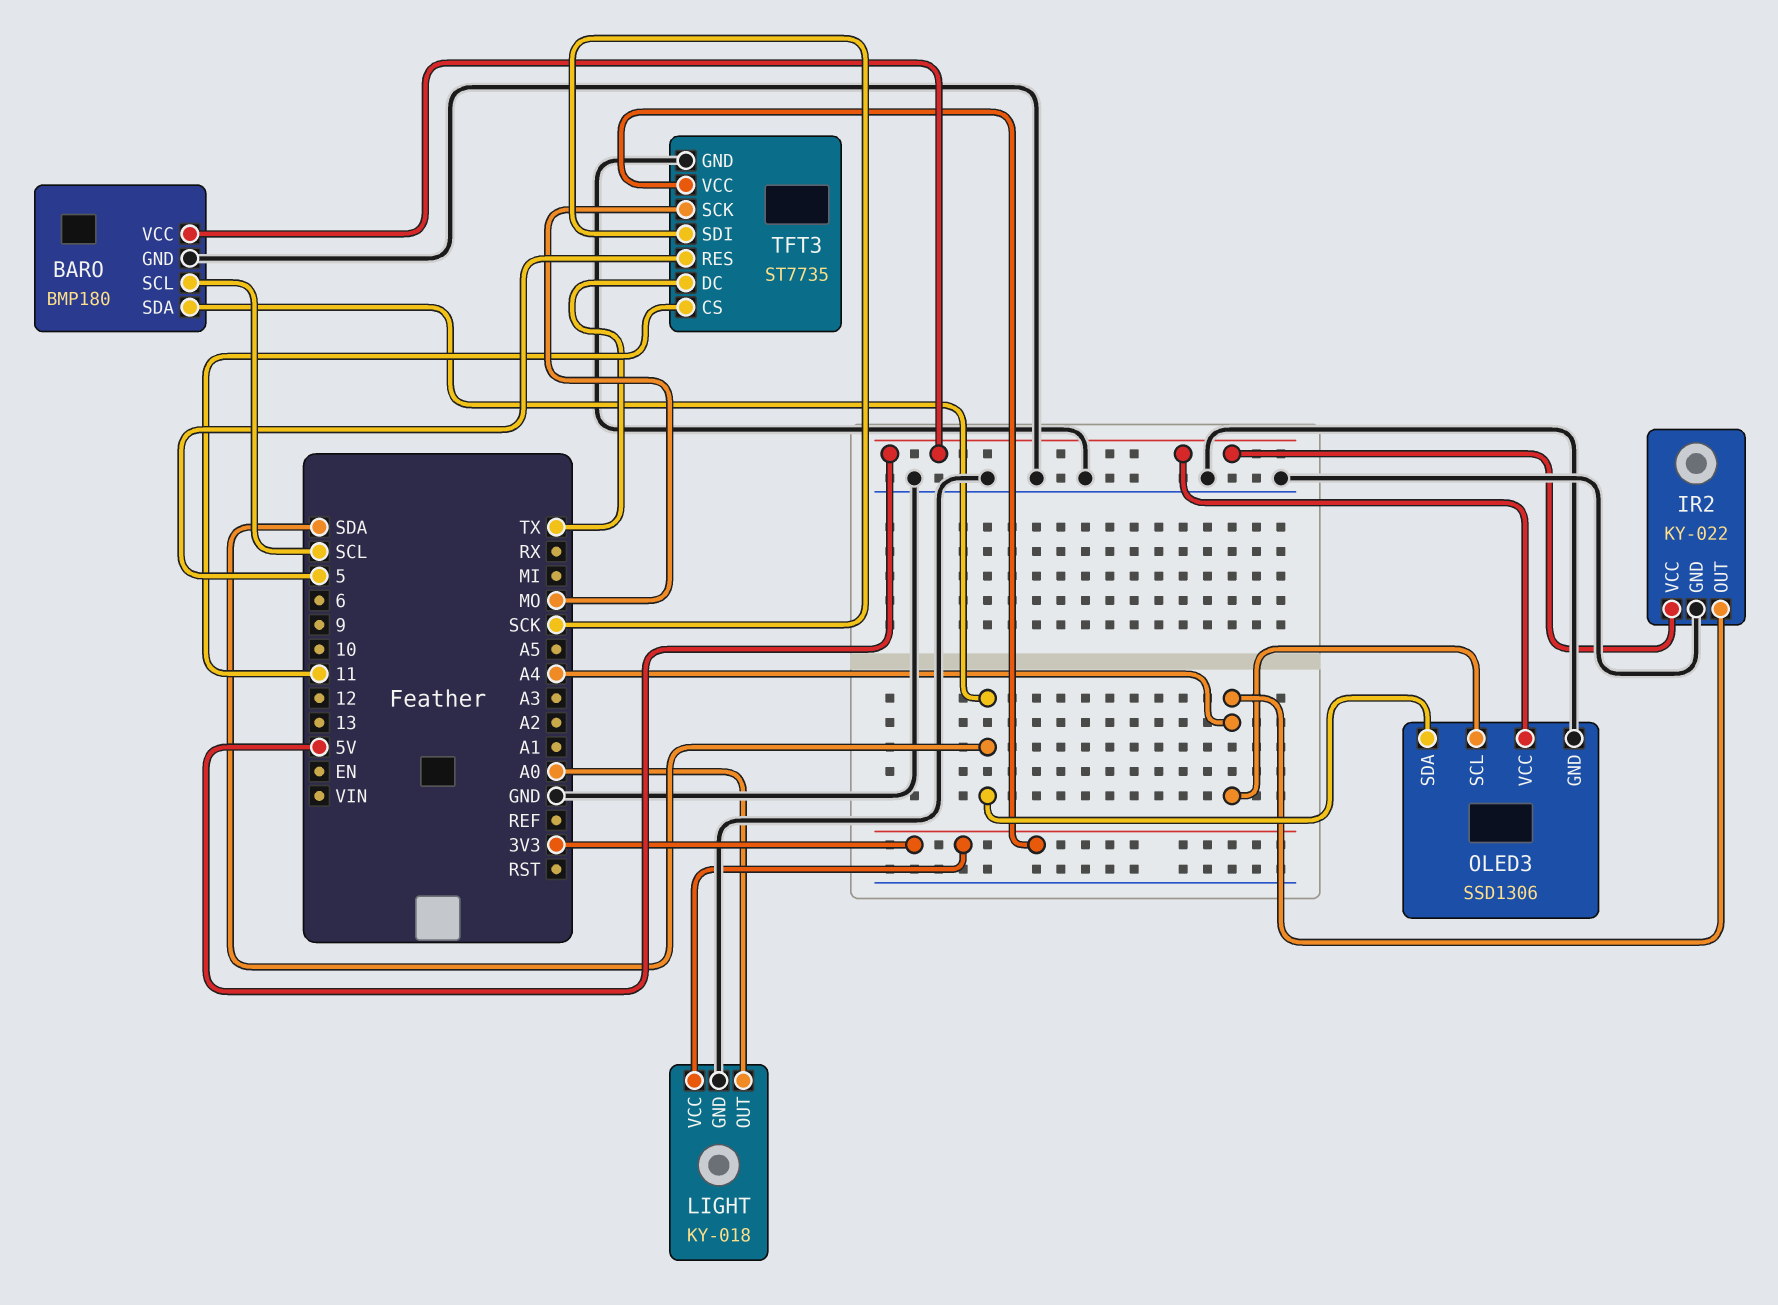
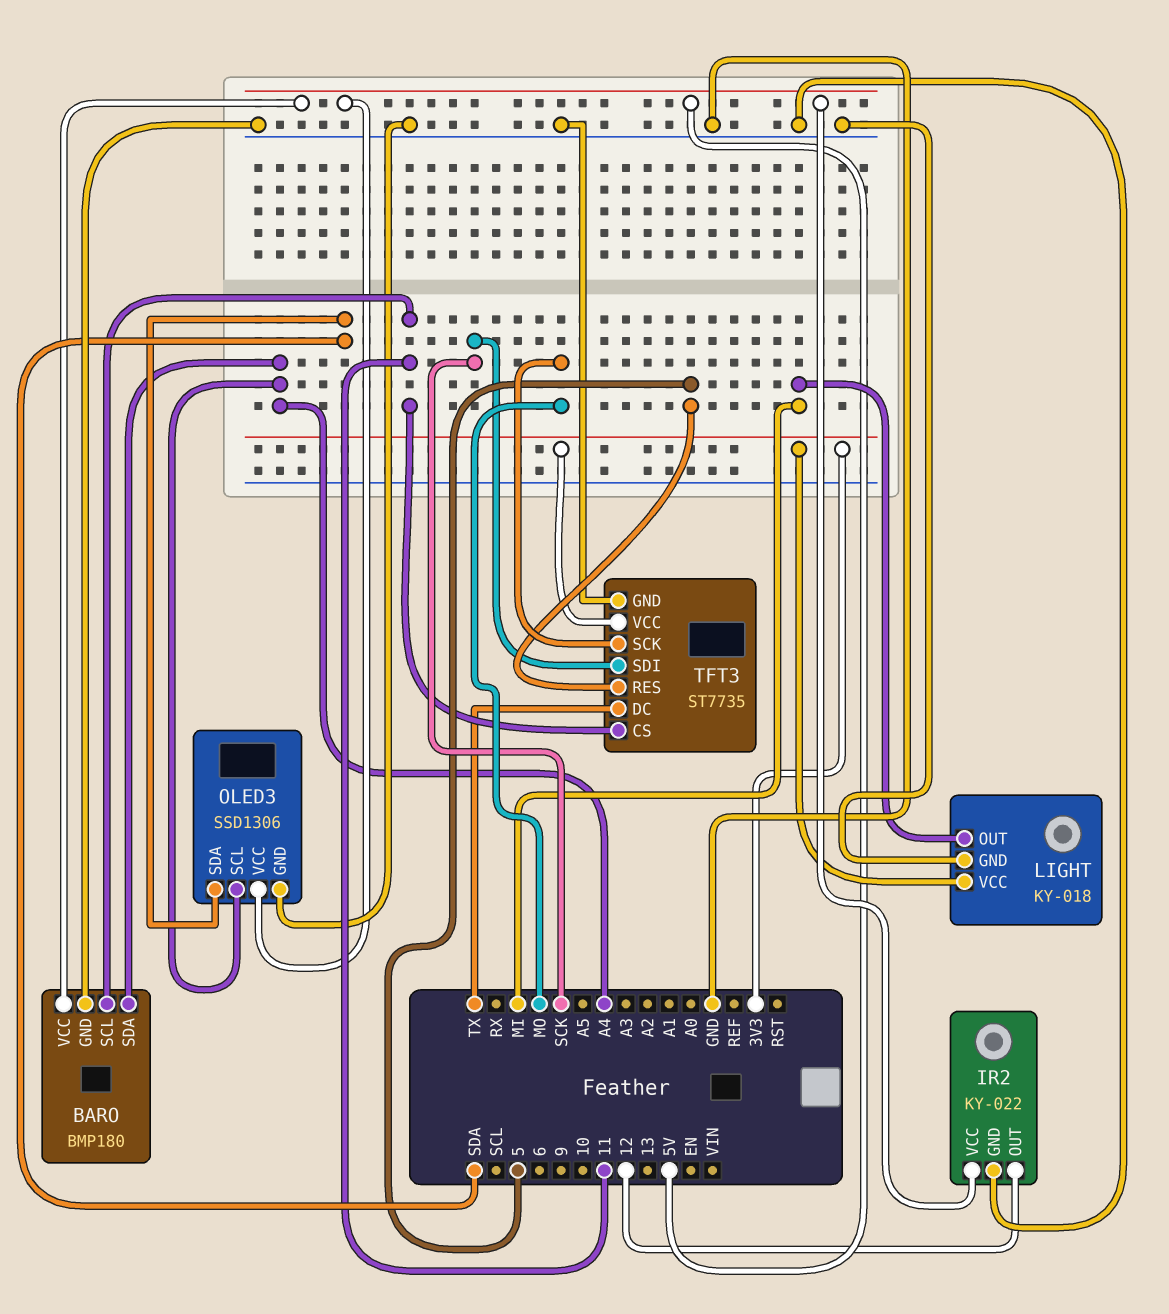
BARO pin SCL: SCL -> 11
BARO pin SDA: SDA -> A4
IR2 pin OUT: A4 -> 12
LIGHT pin OUT: A0 -> MI

